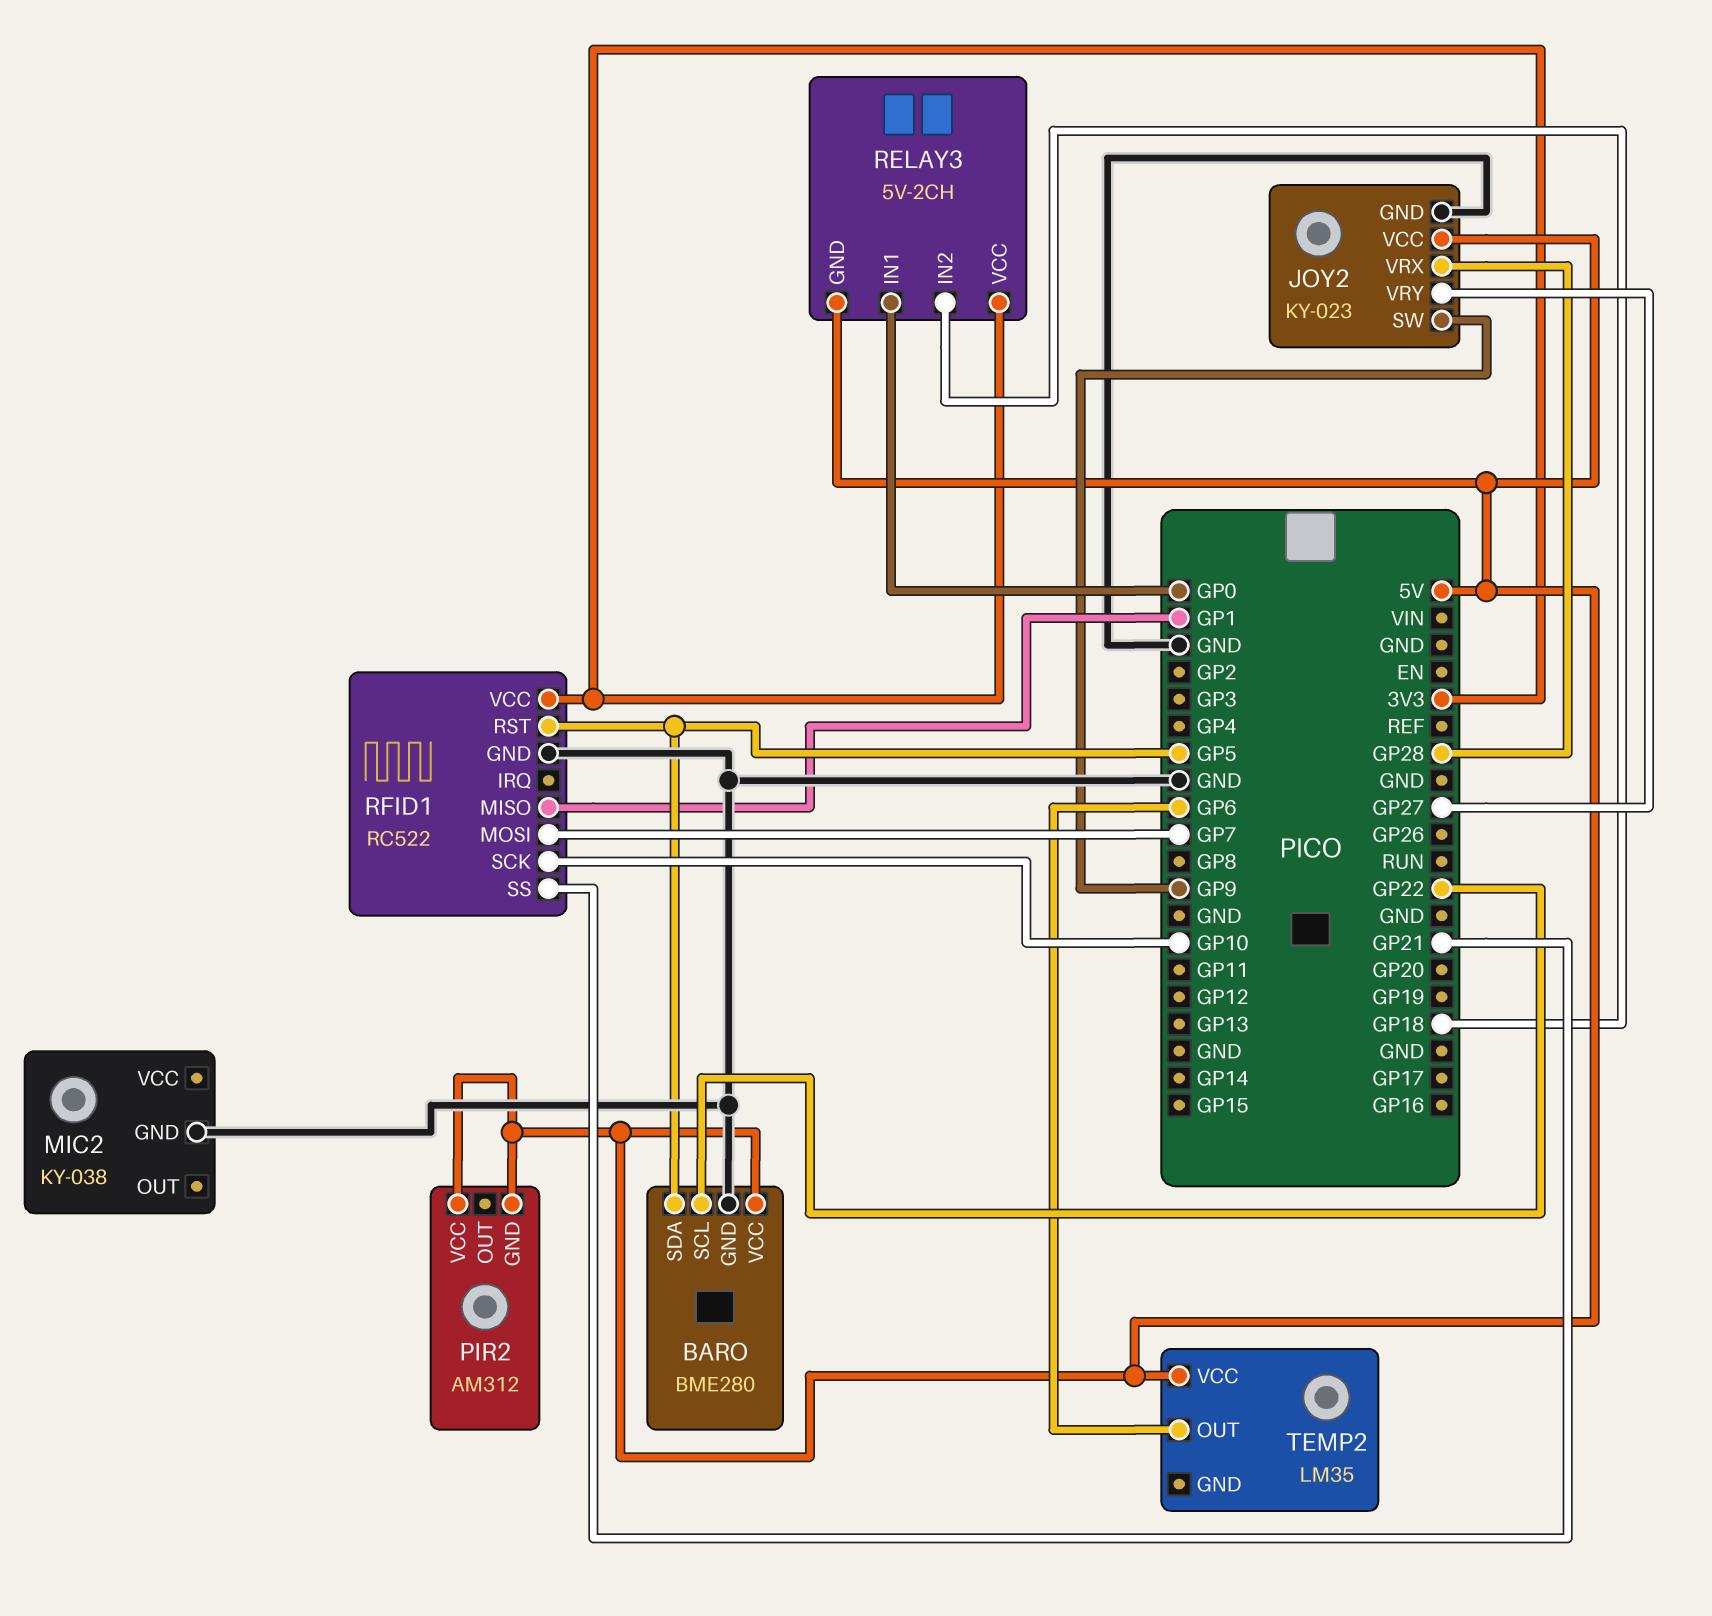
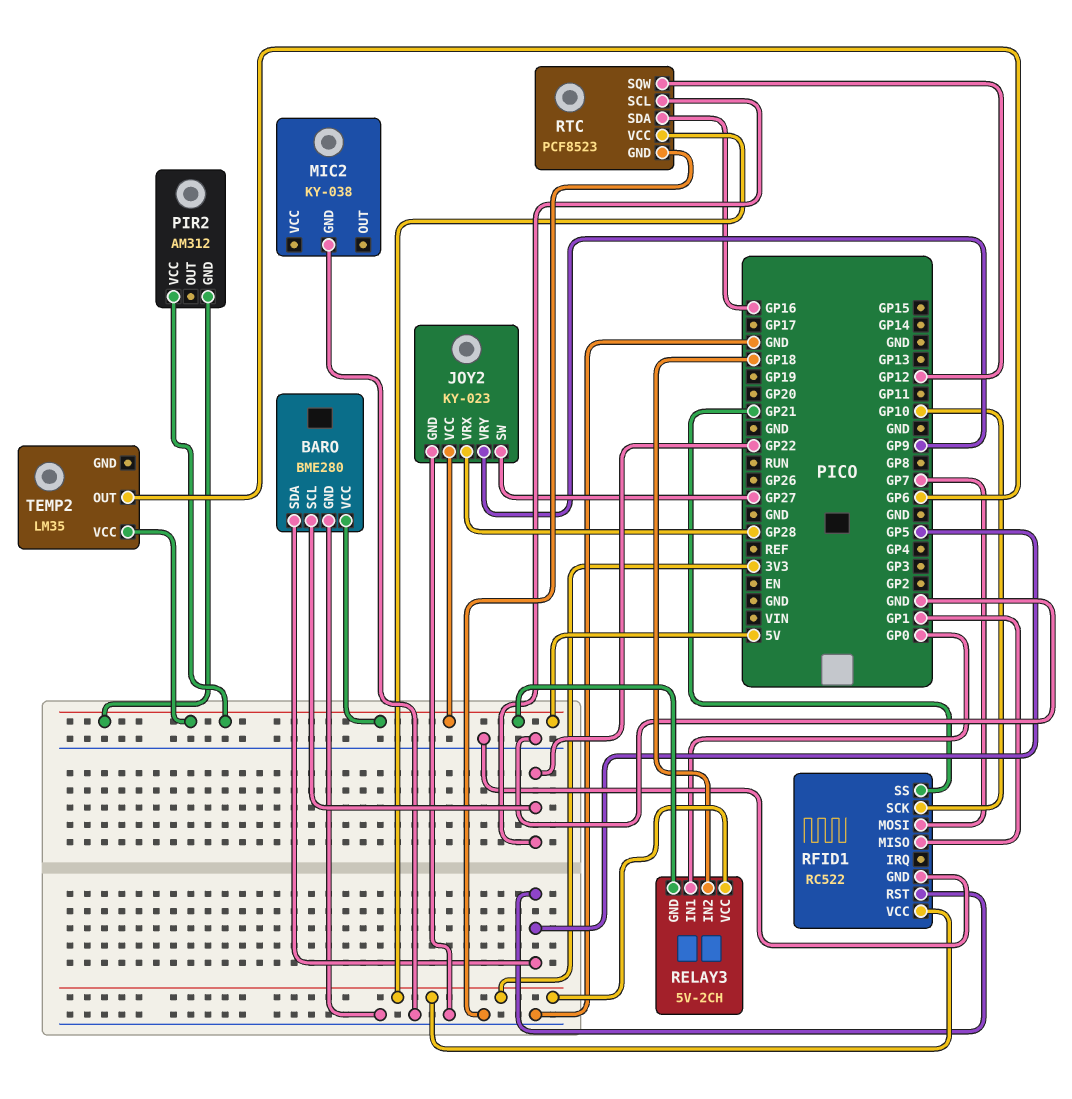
JOY2 pin SW: GP9 -> GP27
JOY2 pin VRY: GP27 -> GP9
RTC: none -> PCF8523
RTC pin GND: none -> GND
RTC pin SCL: none -> GP22
RTC pin SDA: none -> GP16
RTC pin SQW: none -> GP12
RTC pin VCC: none -> 3V3

